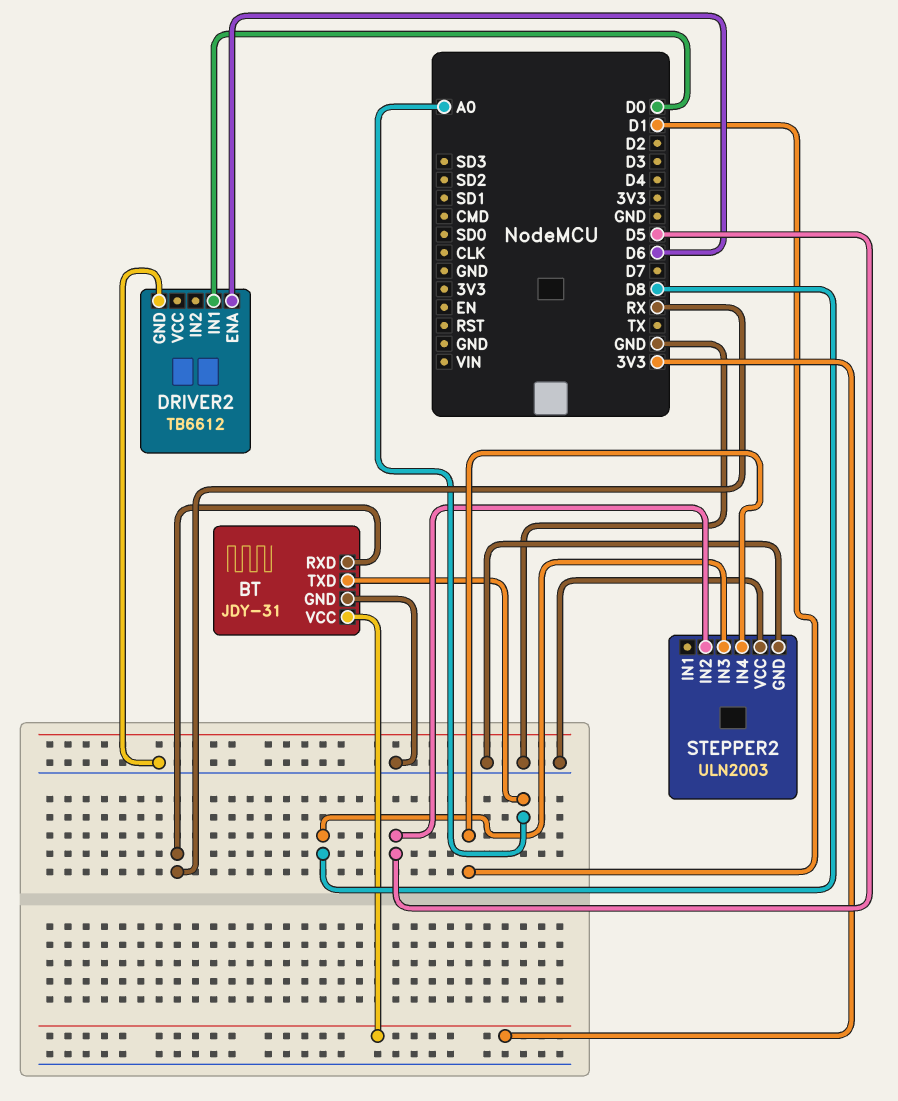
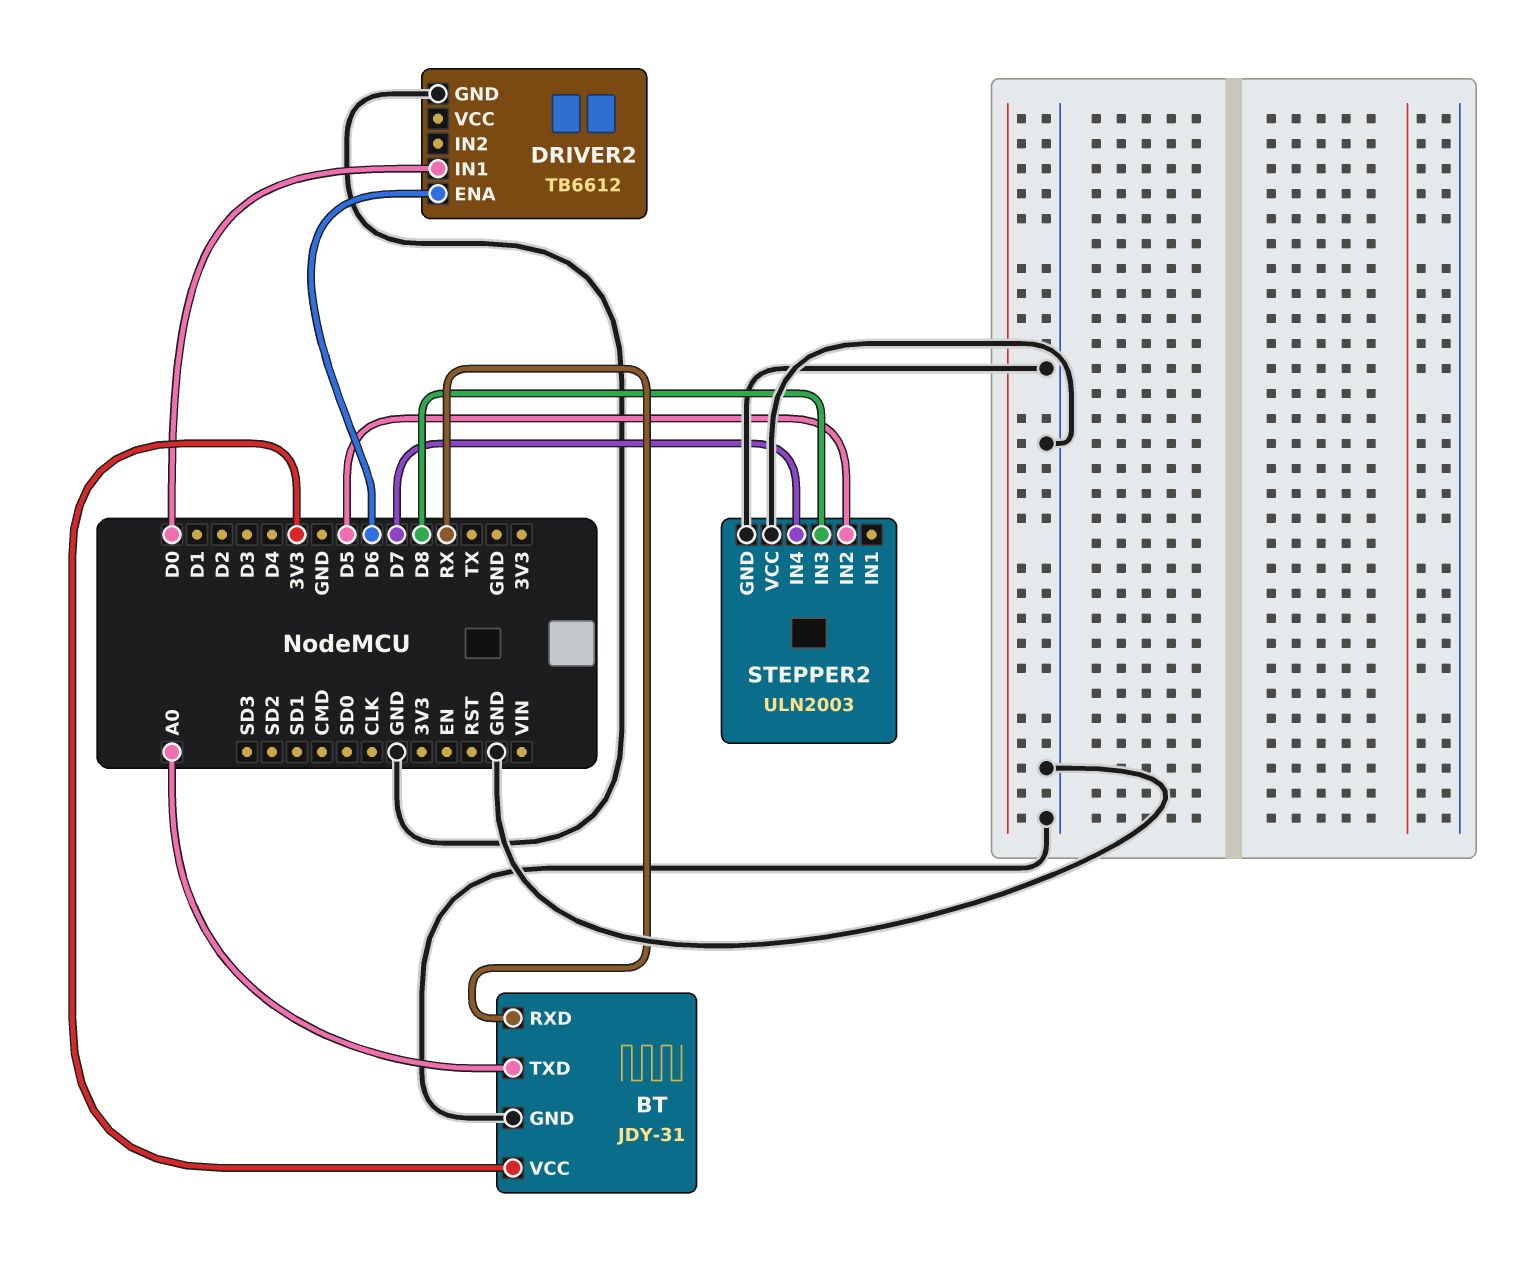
STEPPER2 pin IN4: D1 -> D7

